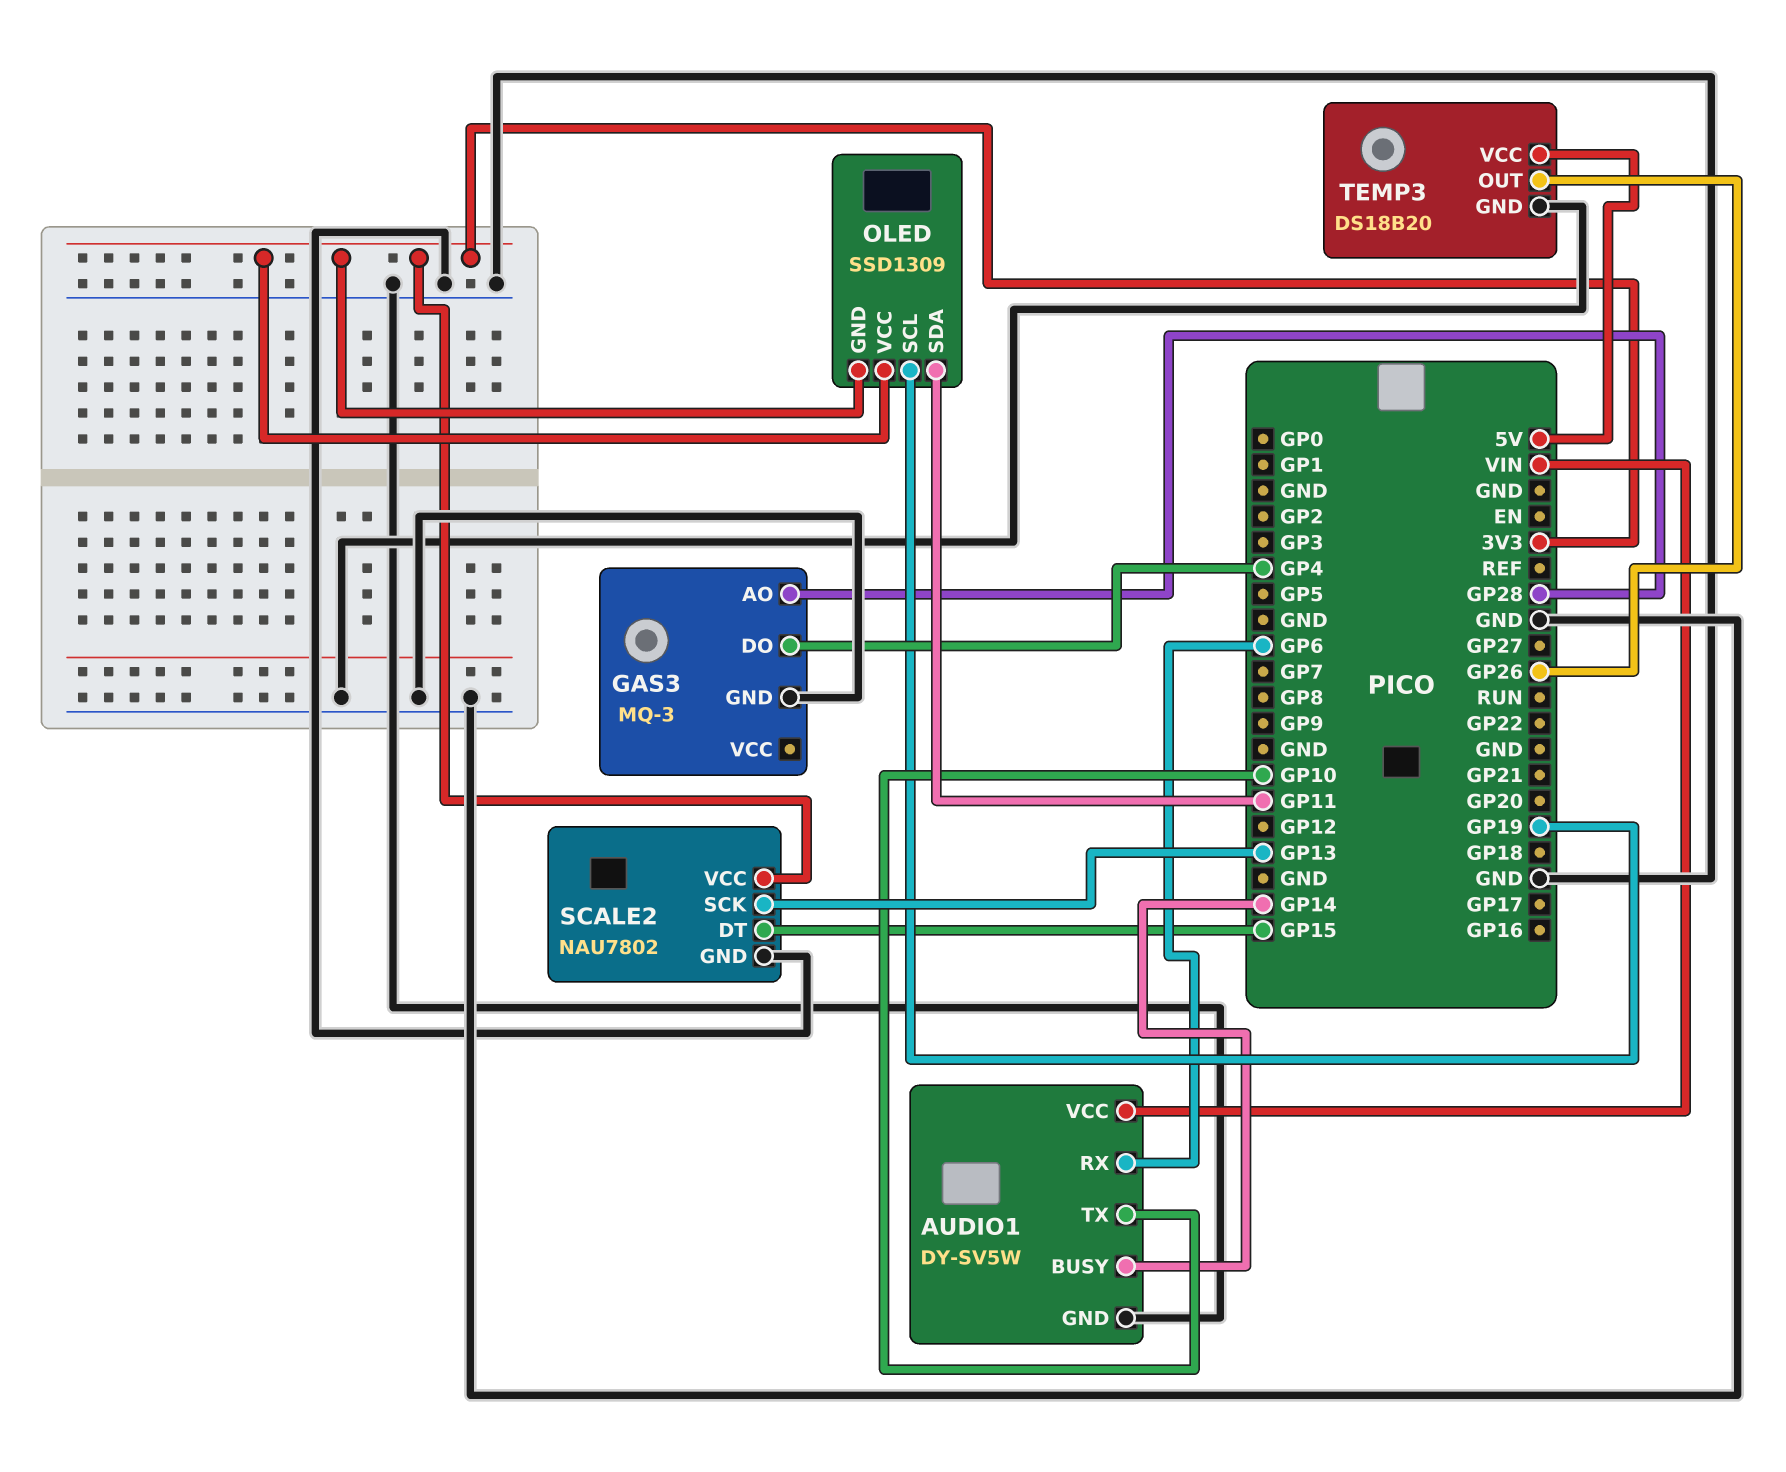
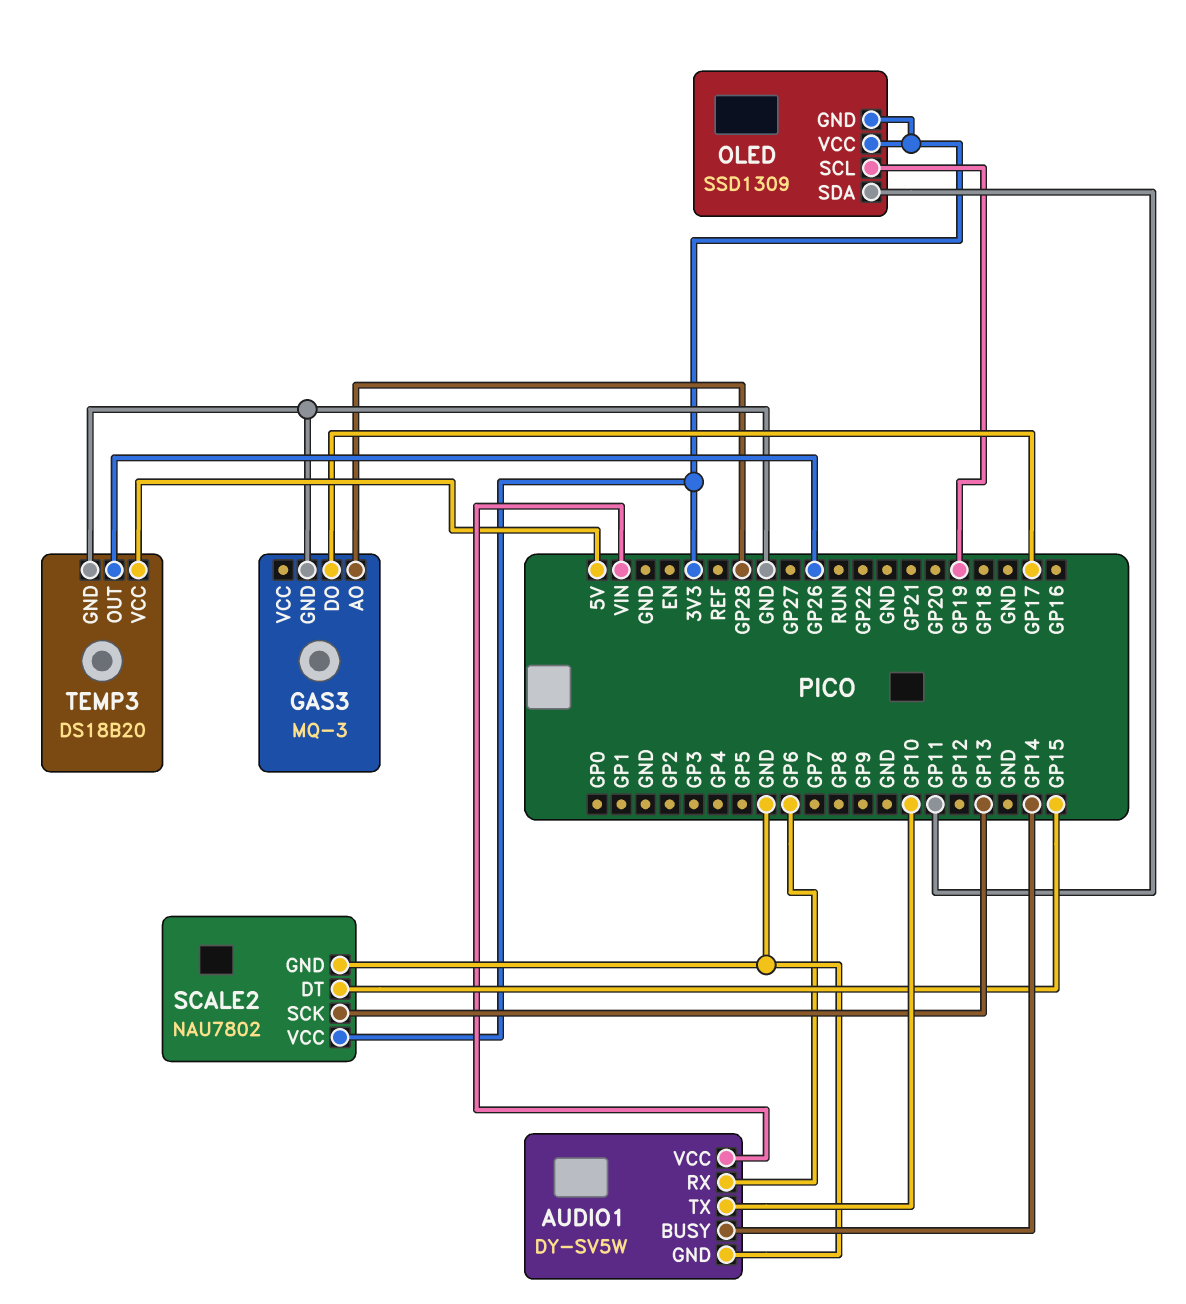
GAS3 pin DO: GP4 -> GP17

